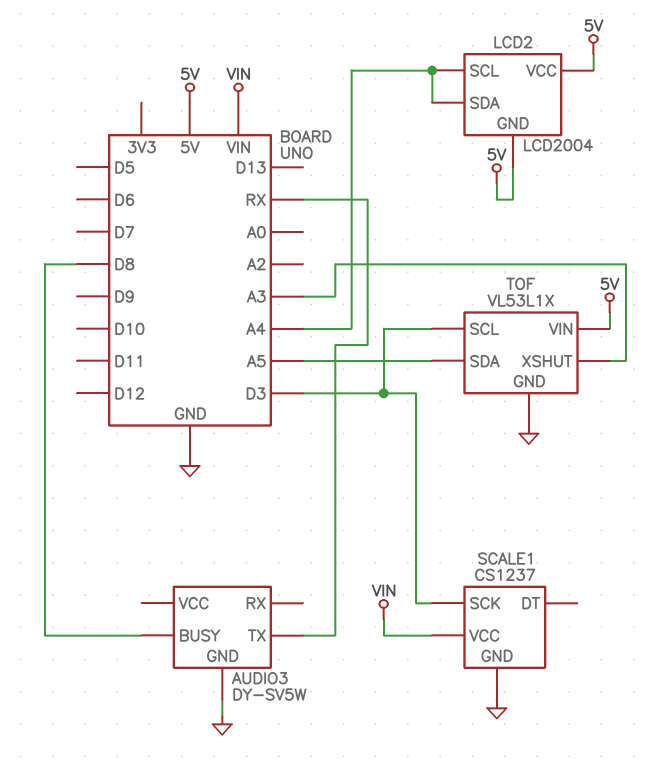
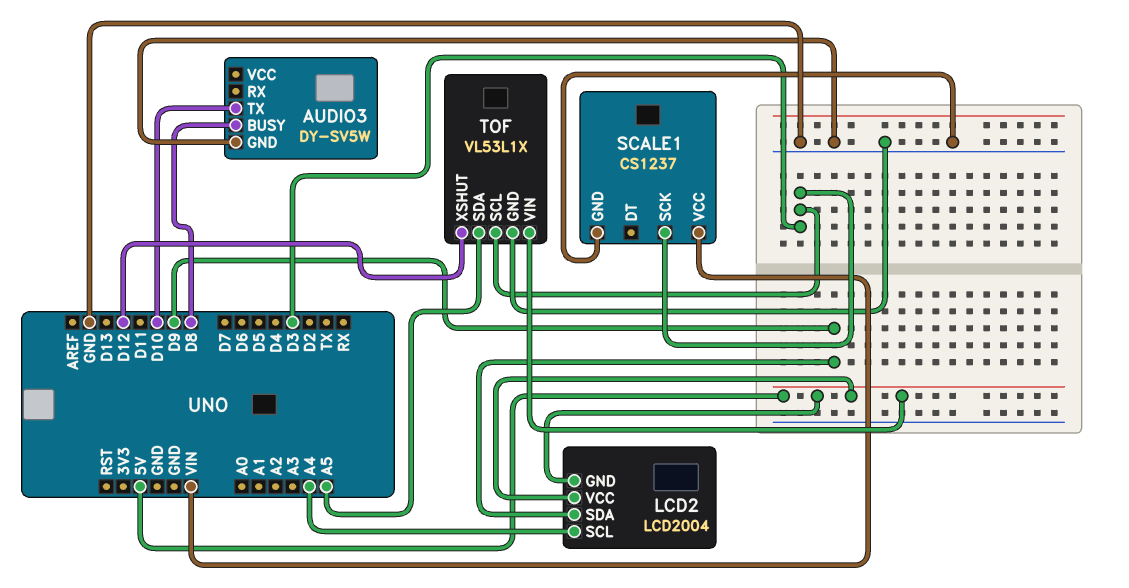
AUDIO3 pin TX: RX -> D10
LCD2 pin SDA: A4 -> D9
TOF pin XSHUT: A3 -> D12

